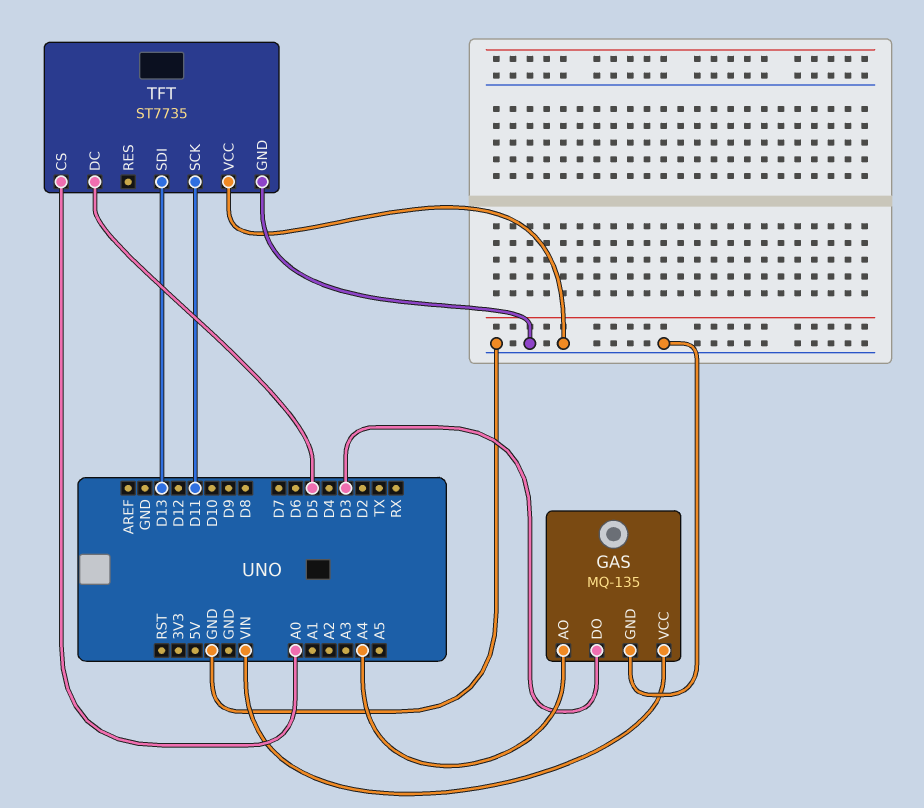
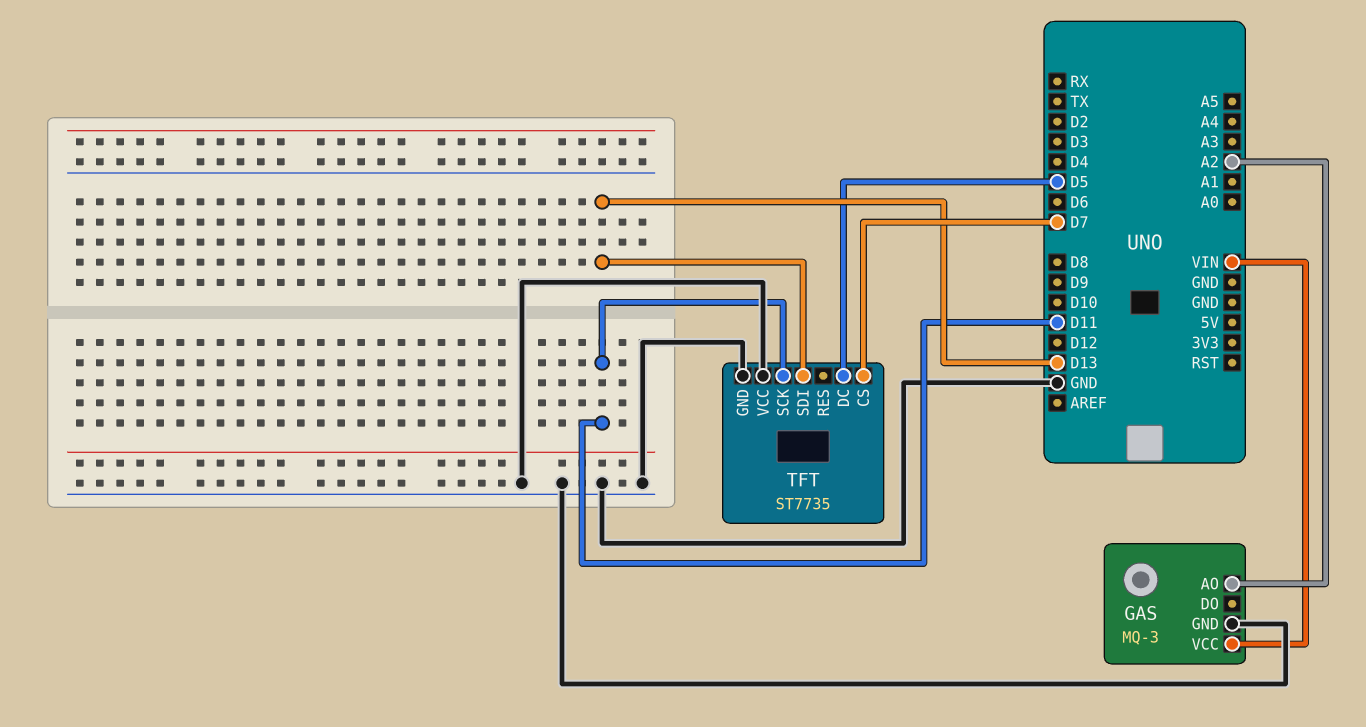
GAS: MQ-135 -> MQ-3
GAS pin AO: A4 -> A2
GAS pin DO: D3 -> none
TFT pin CS: A0 -> D7

